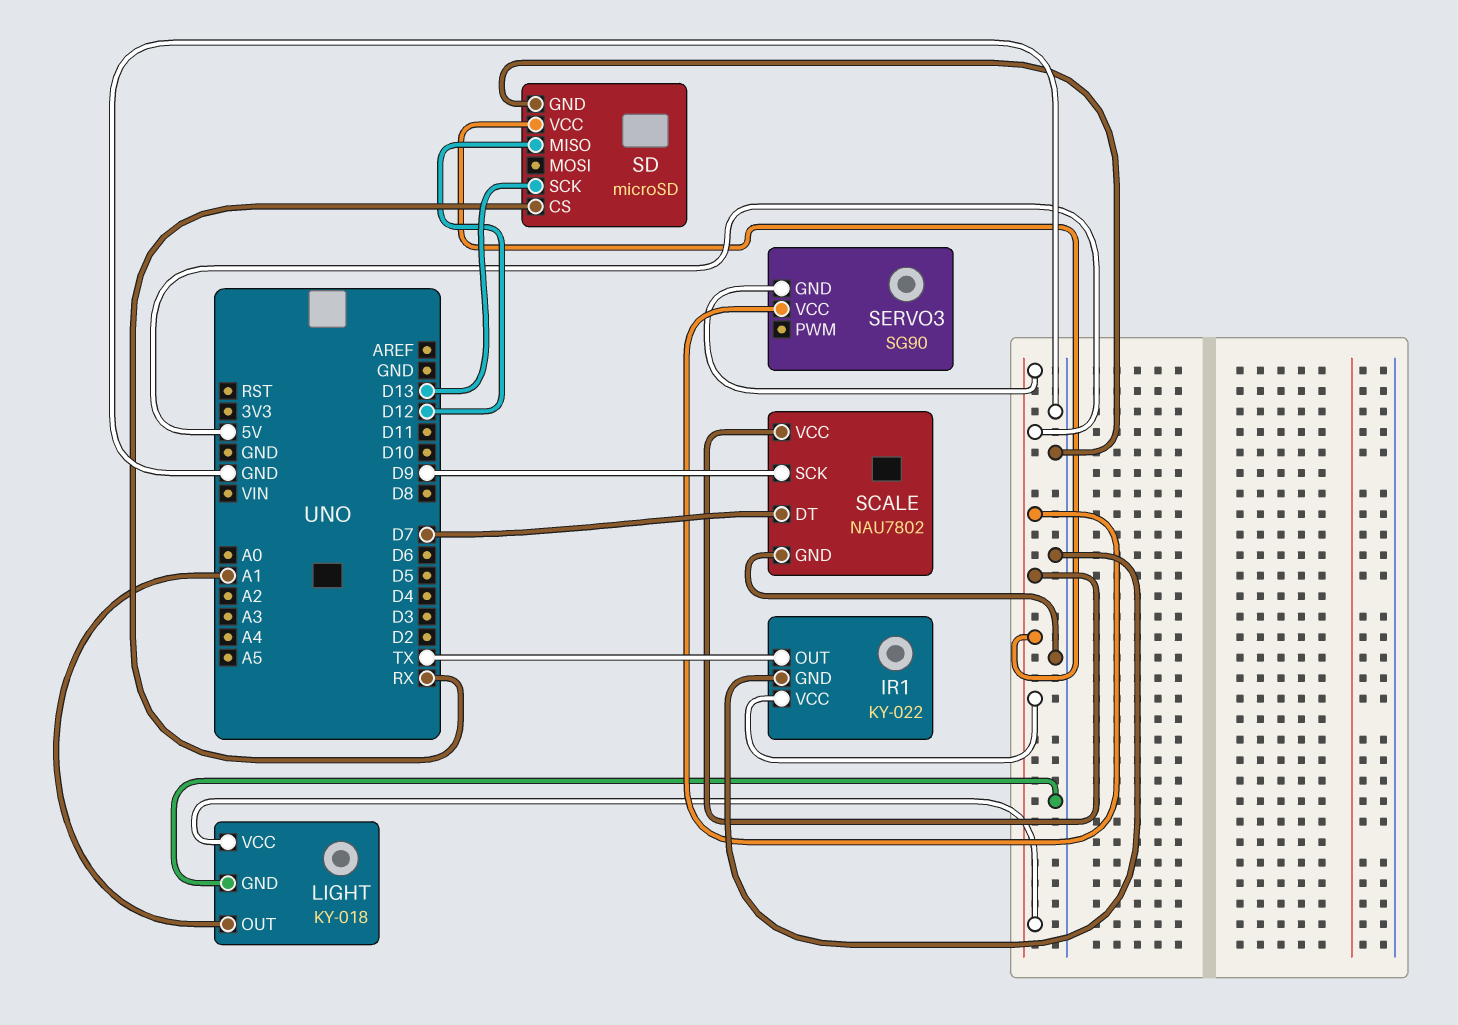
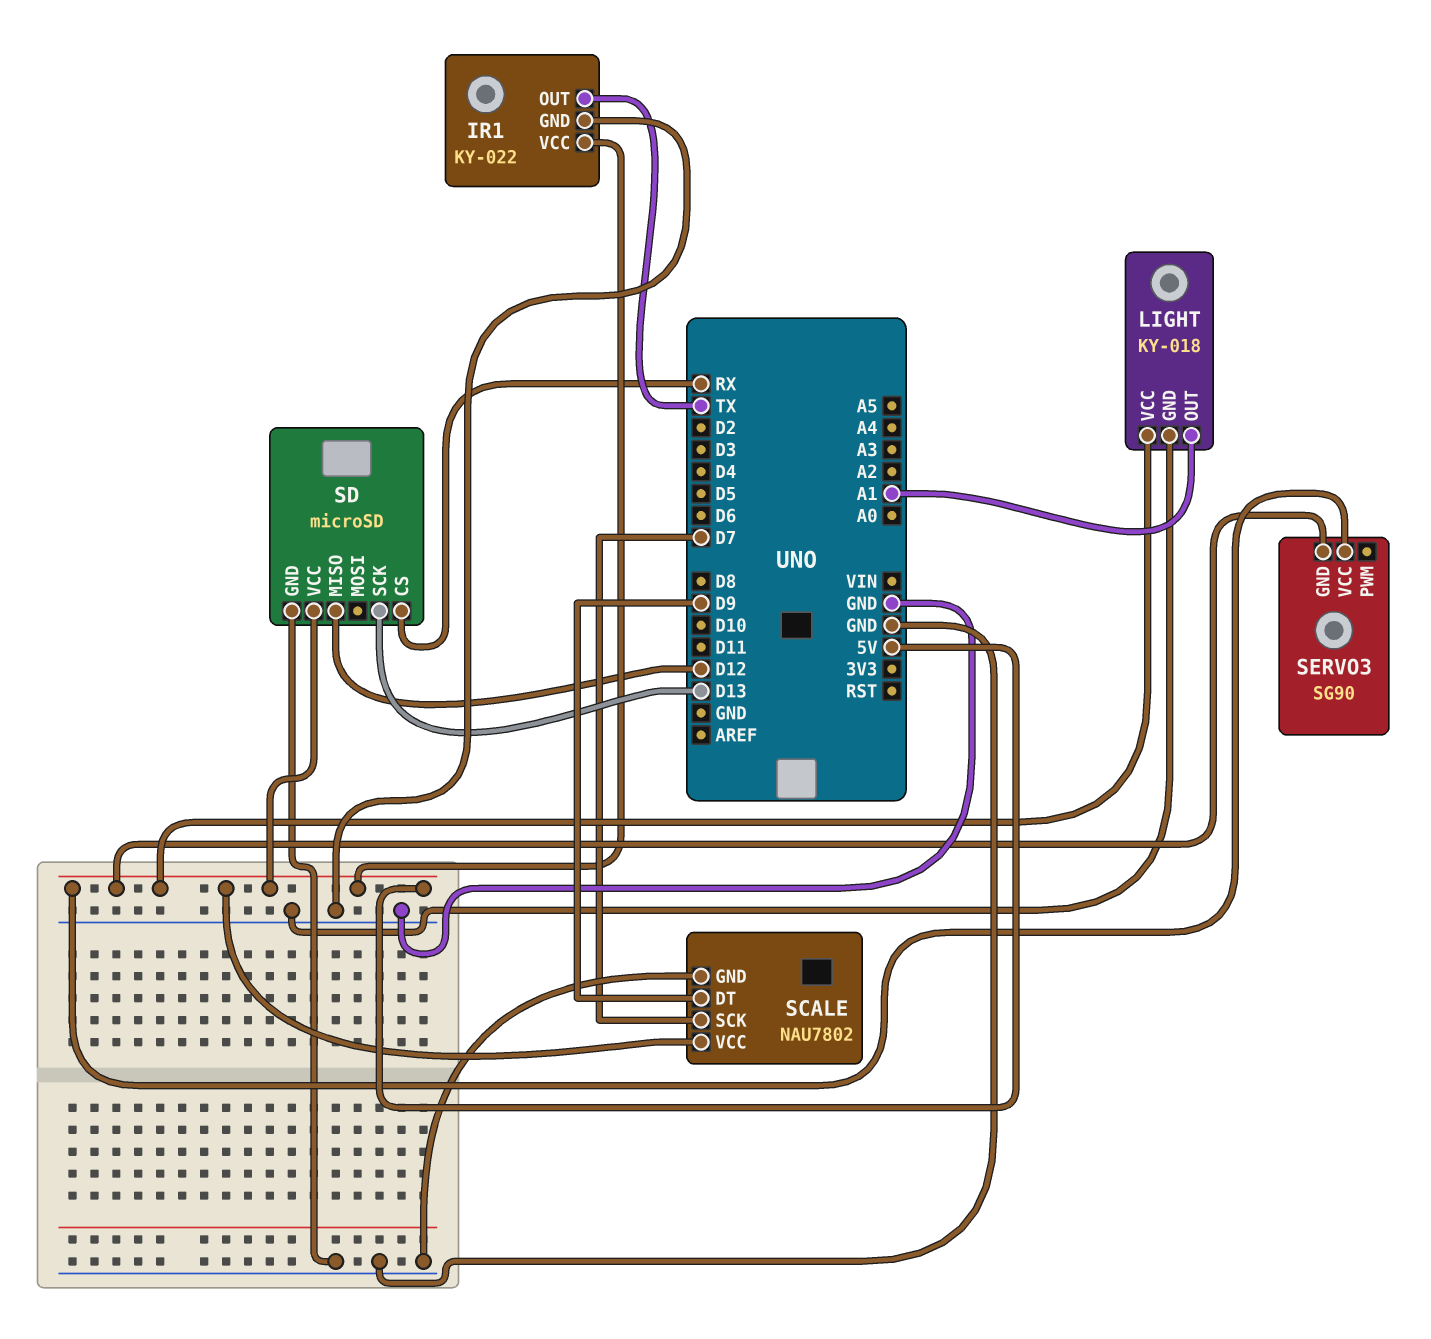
SCALE pin DT: D7 -> D9
SCALE pin SCK: D9 -> D7

